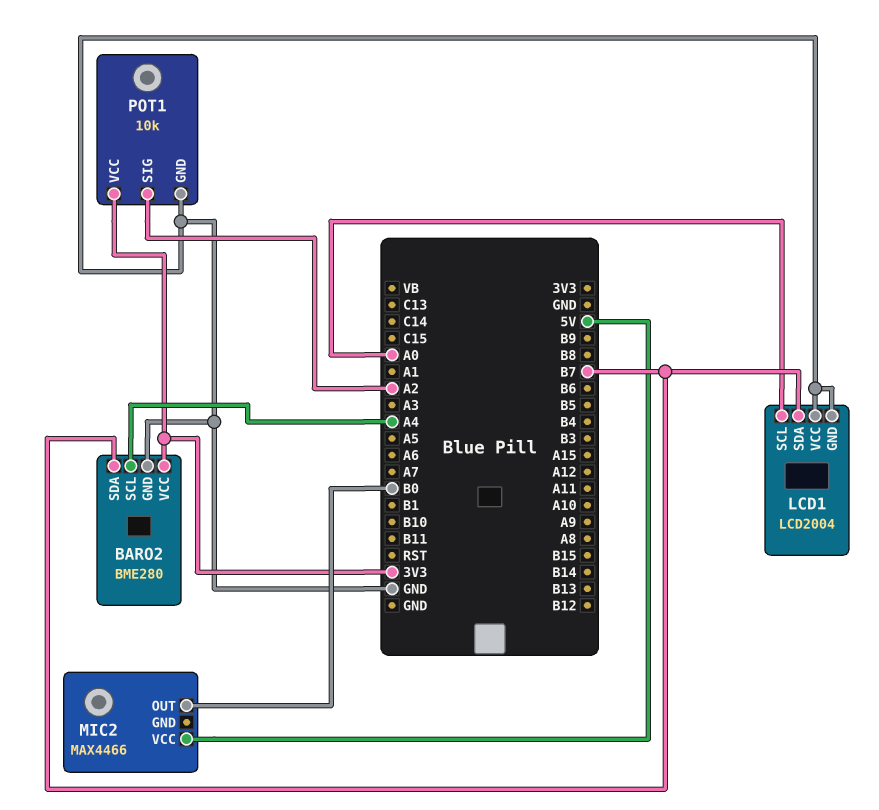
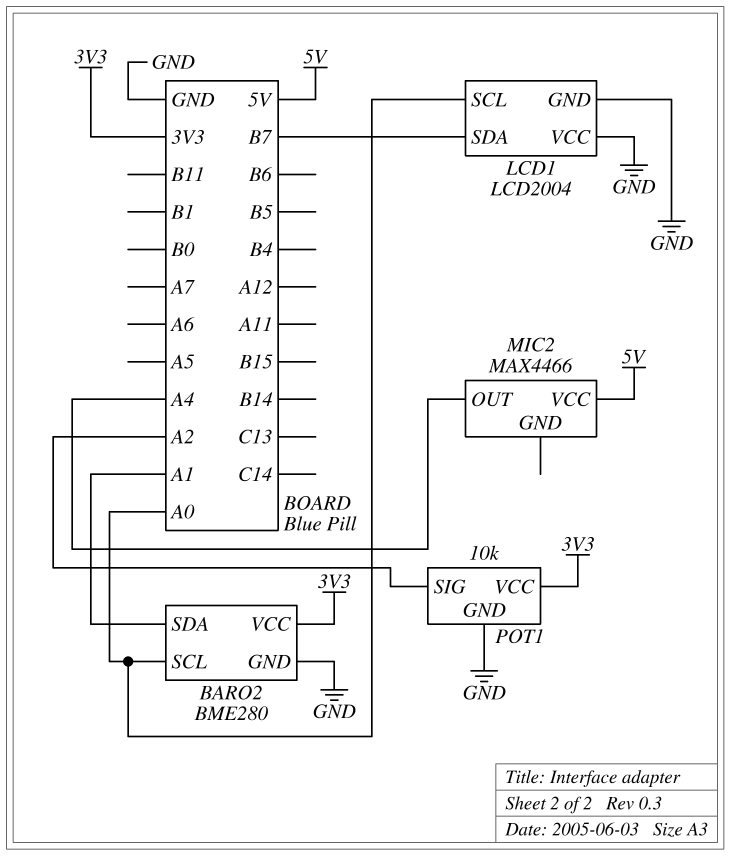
BARO2 pin SCL: A4 -> A0
BARO2 pin SDA: B7 -> A1
MIC2 pin OUT: B0 -> A4

